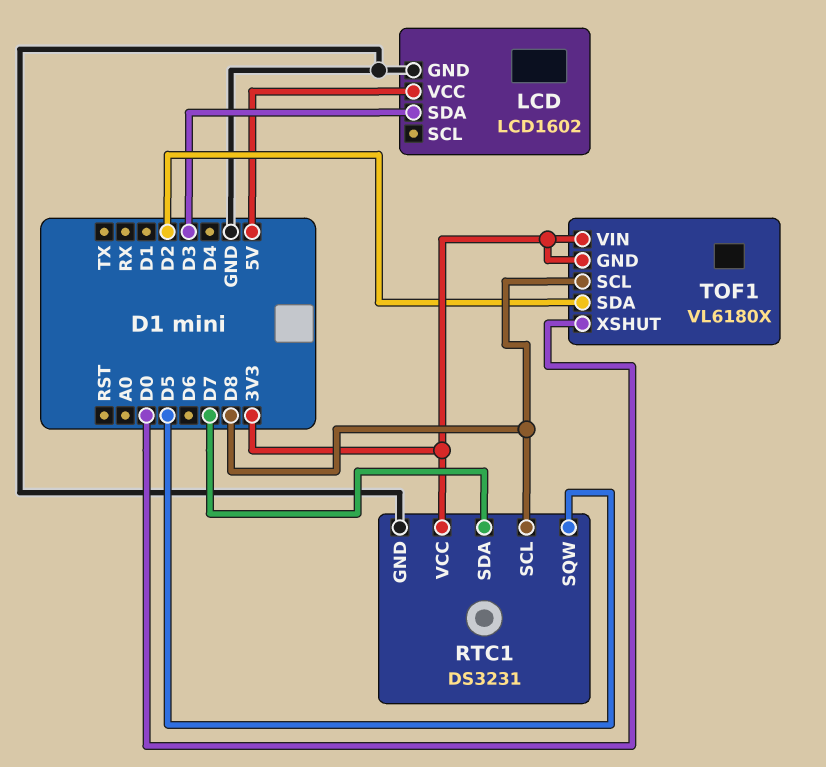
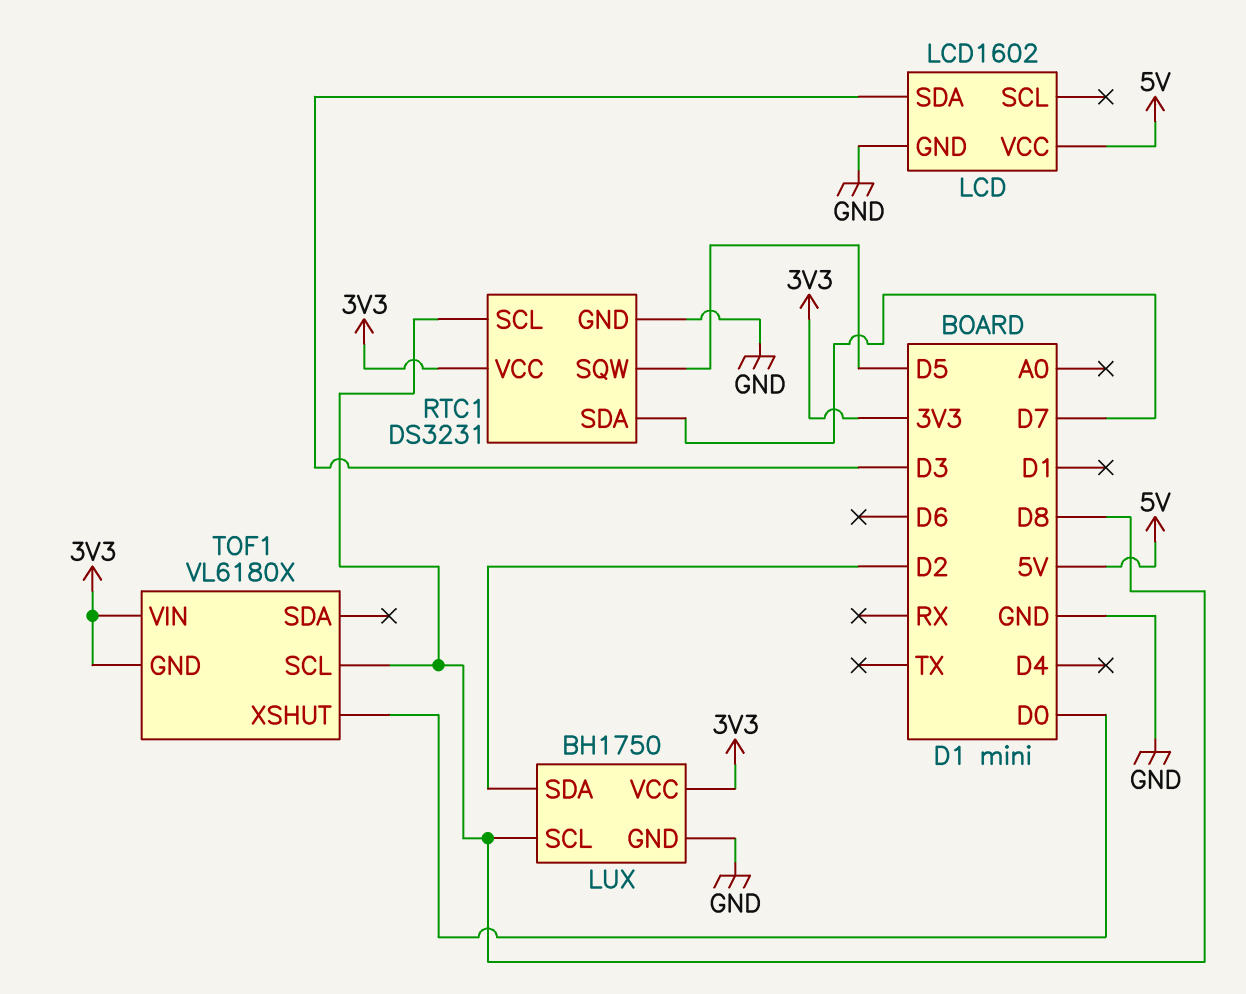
LUX: none -> BH1750
LUX pin GND: none -> GND
LUX pin SCL: none -> D8
LUX pin SDA: none -> D2
LUX pin VCC: none -> 3V3
TOF1 pin SDA: D2 -> none

